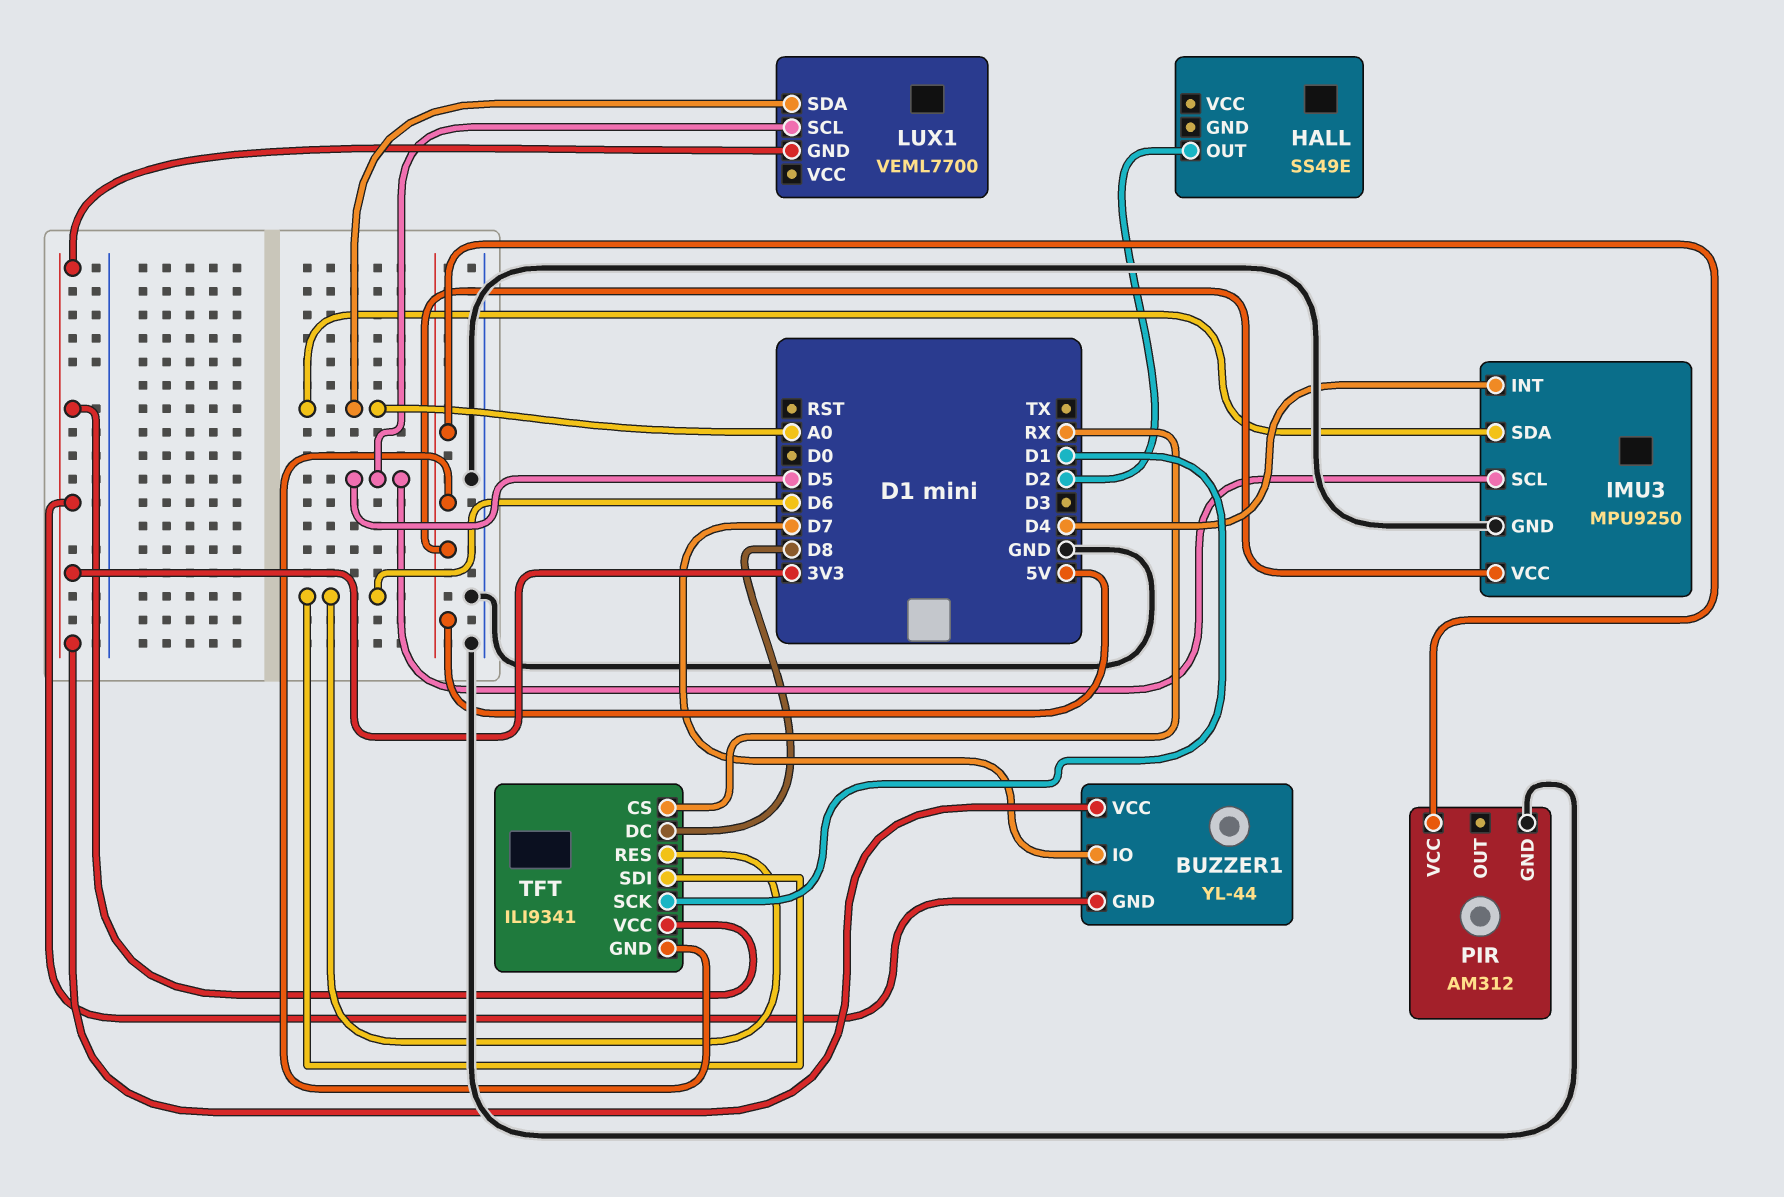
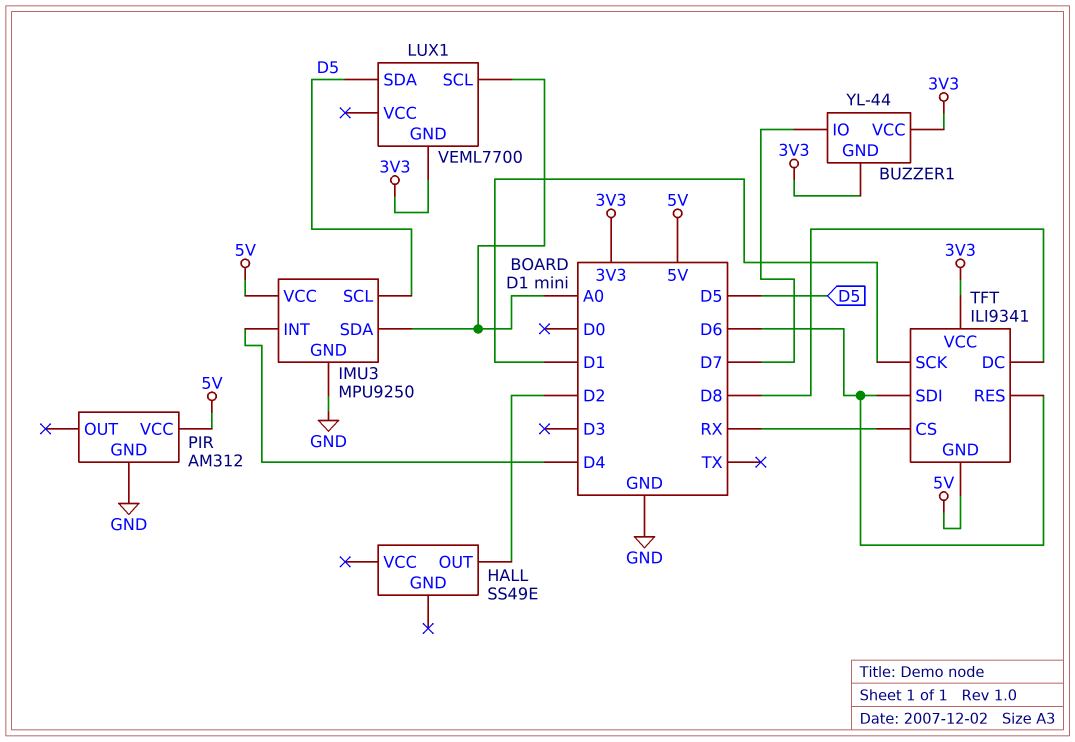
LUX1 pin SCL: D5 -> A0
LUX1 pin SDA: A0 -> D5

